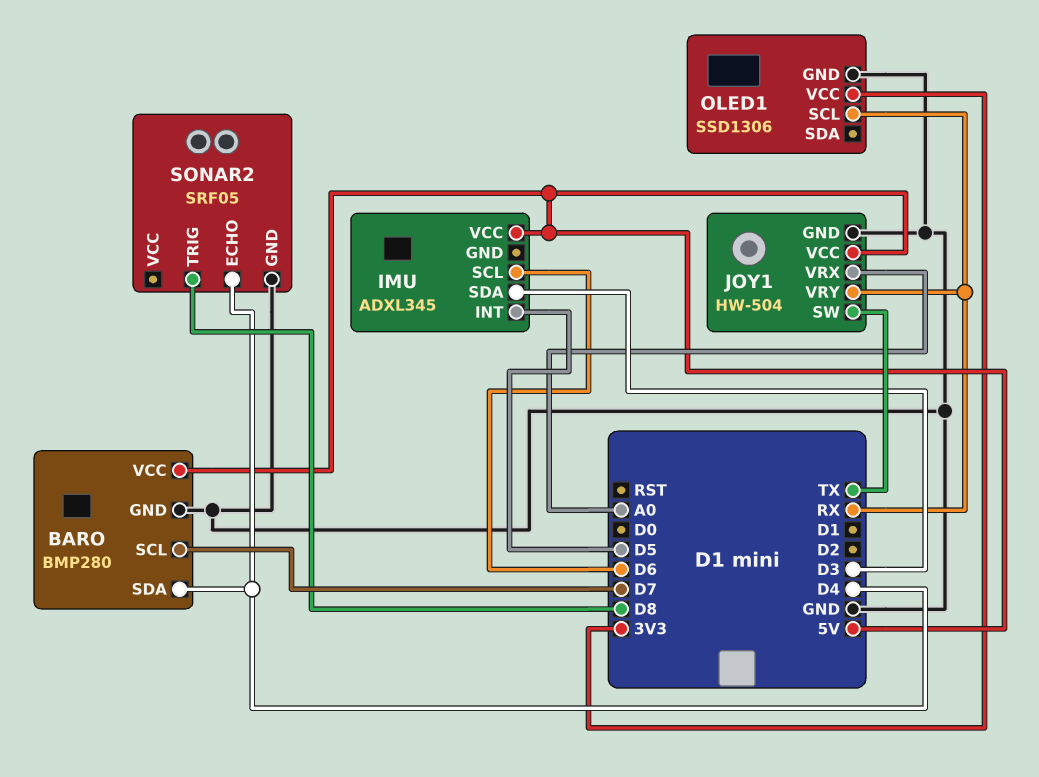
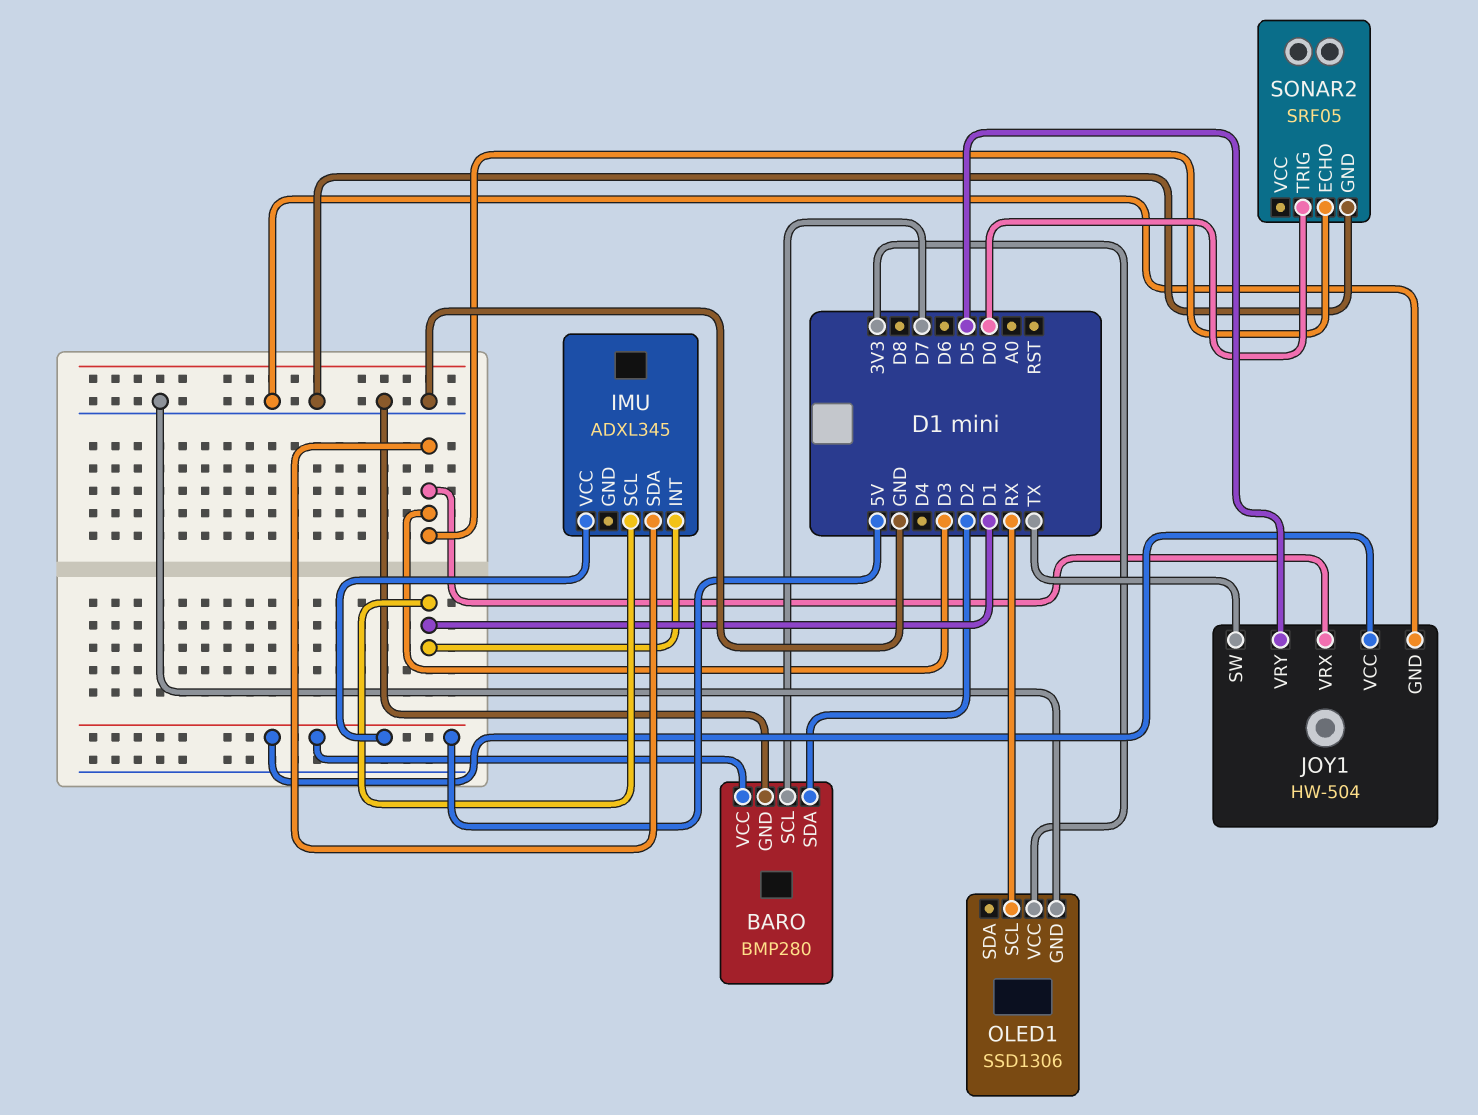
BARO pin SDA: D4 -> D2
IMU pin INT: D5 -> D1
IMU pin SCL: D6 -> D1
JOY1 pin VRX: A0 -> D3
JOY1 pin VRY: RX -> D5
SONAR2 pin ECHO: D4 -> D3
SONAR2 pin TRIG: D8 -> D0

